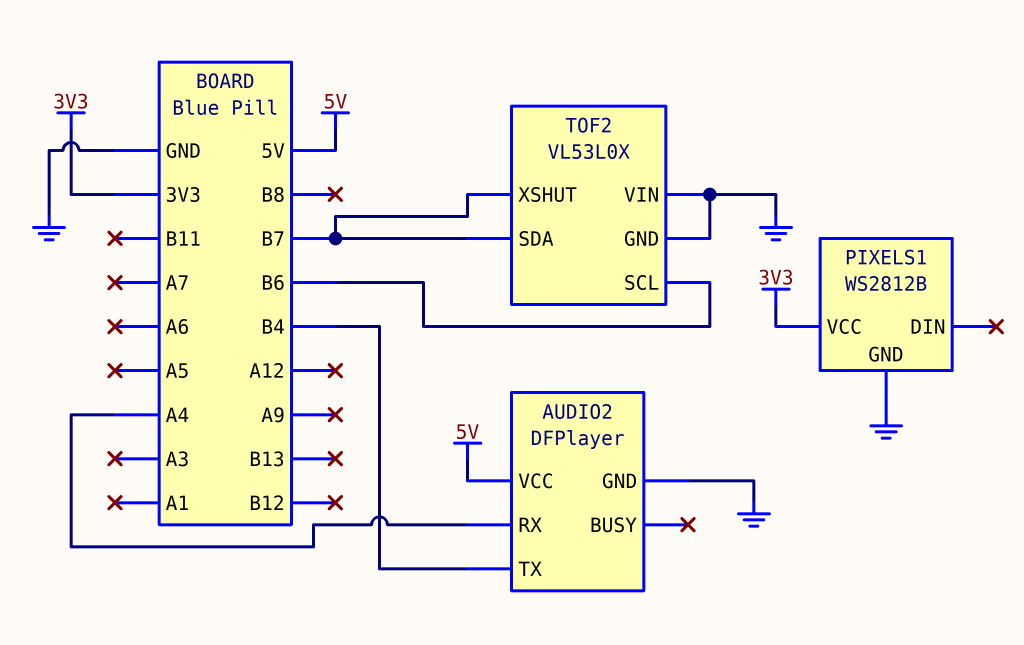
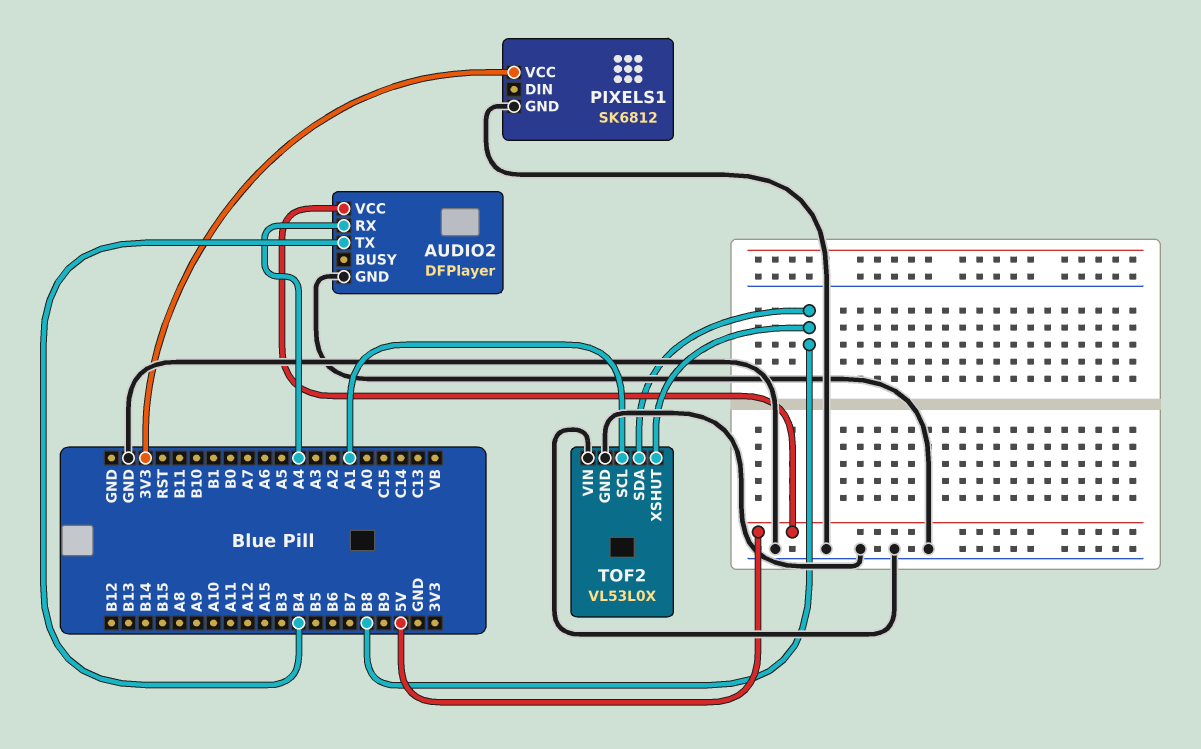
PIXELS1: WS2812B -> SK6812
TOF2 pin SCL: B6 -> A1
TOF2 pin SDA: B7 -> B8
TOF2 pin XSHUT: B7 -> B8

